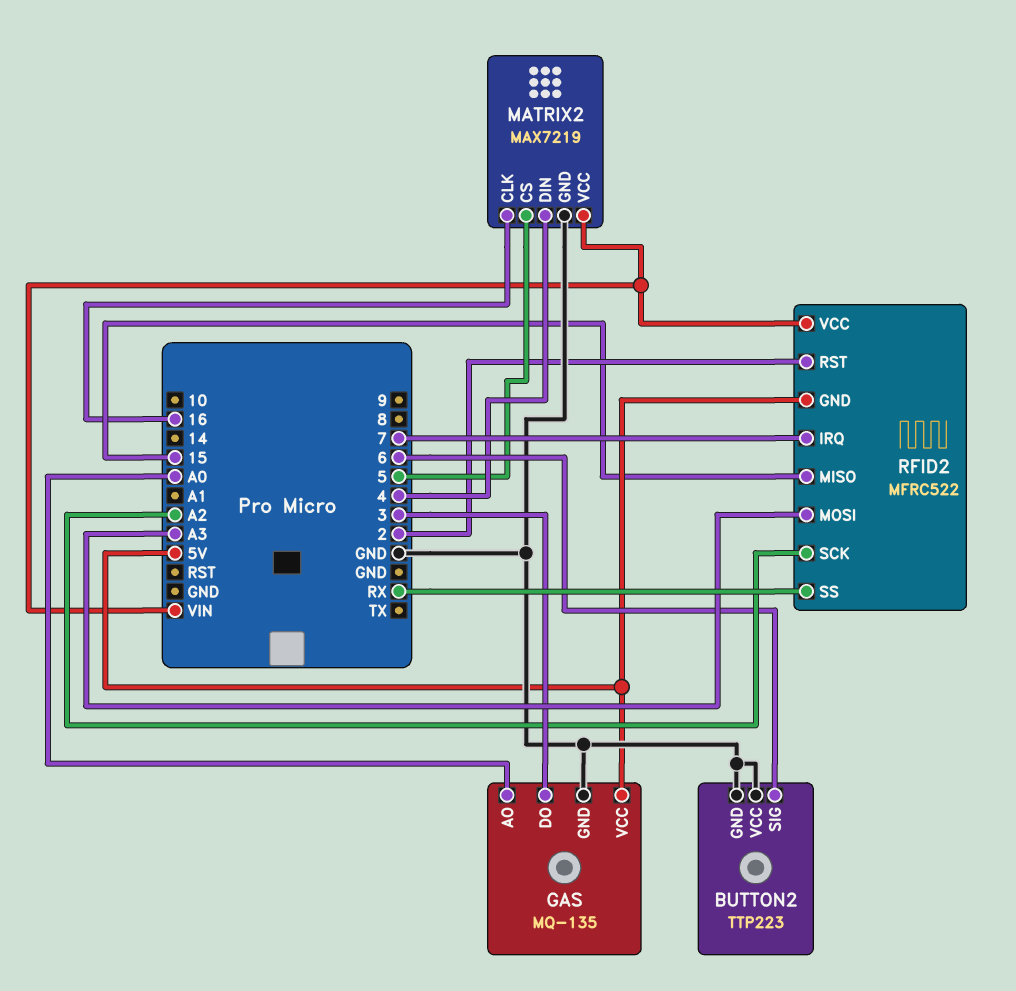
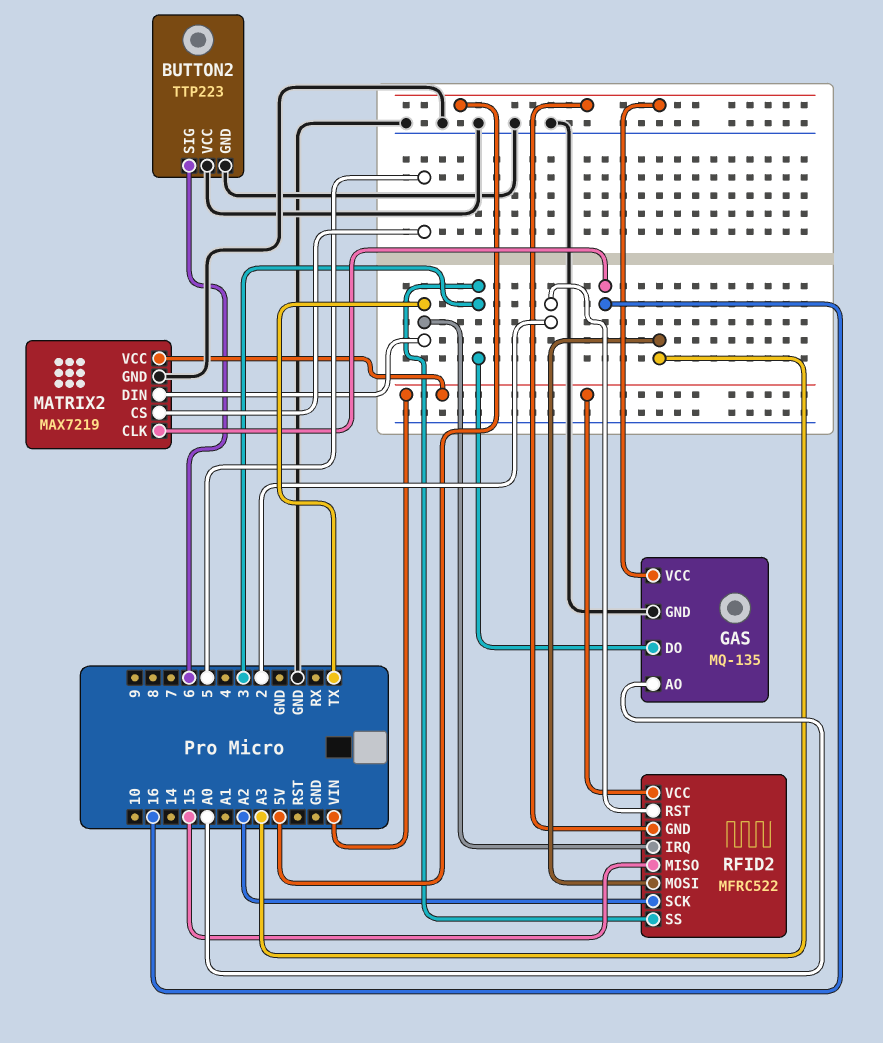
MATRIX2 pin DIN: 4 -> TX
RFID2 pin IRQ: 7 -> TX
RFID2 pin SS: RX -> 3

